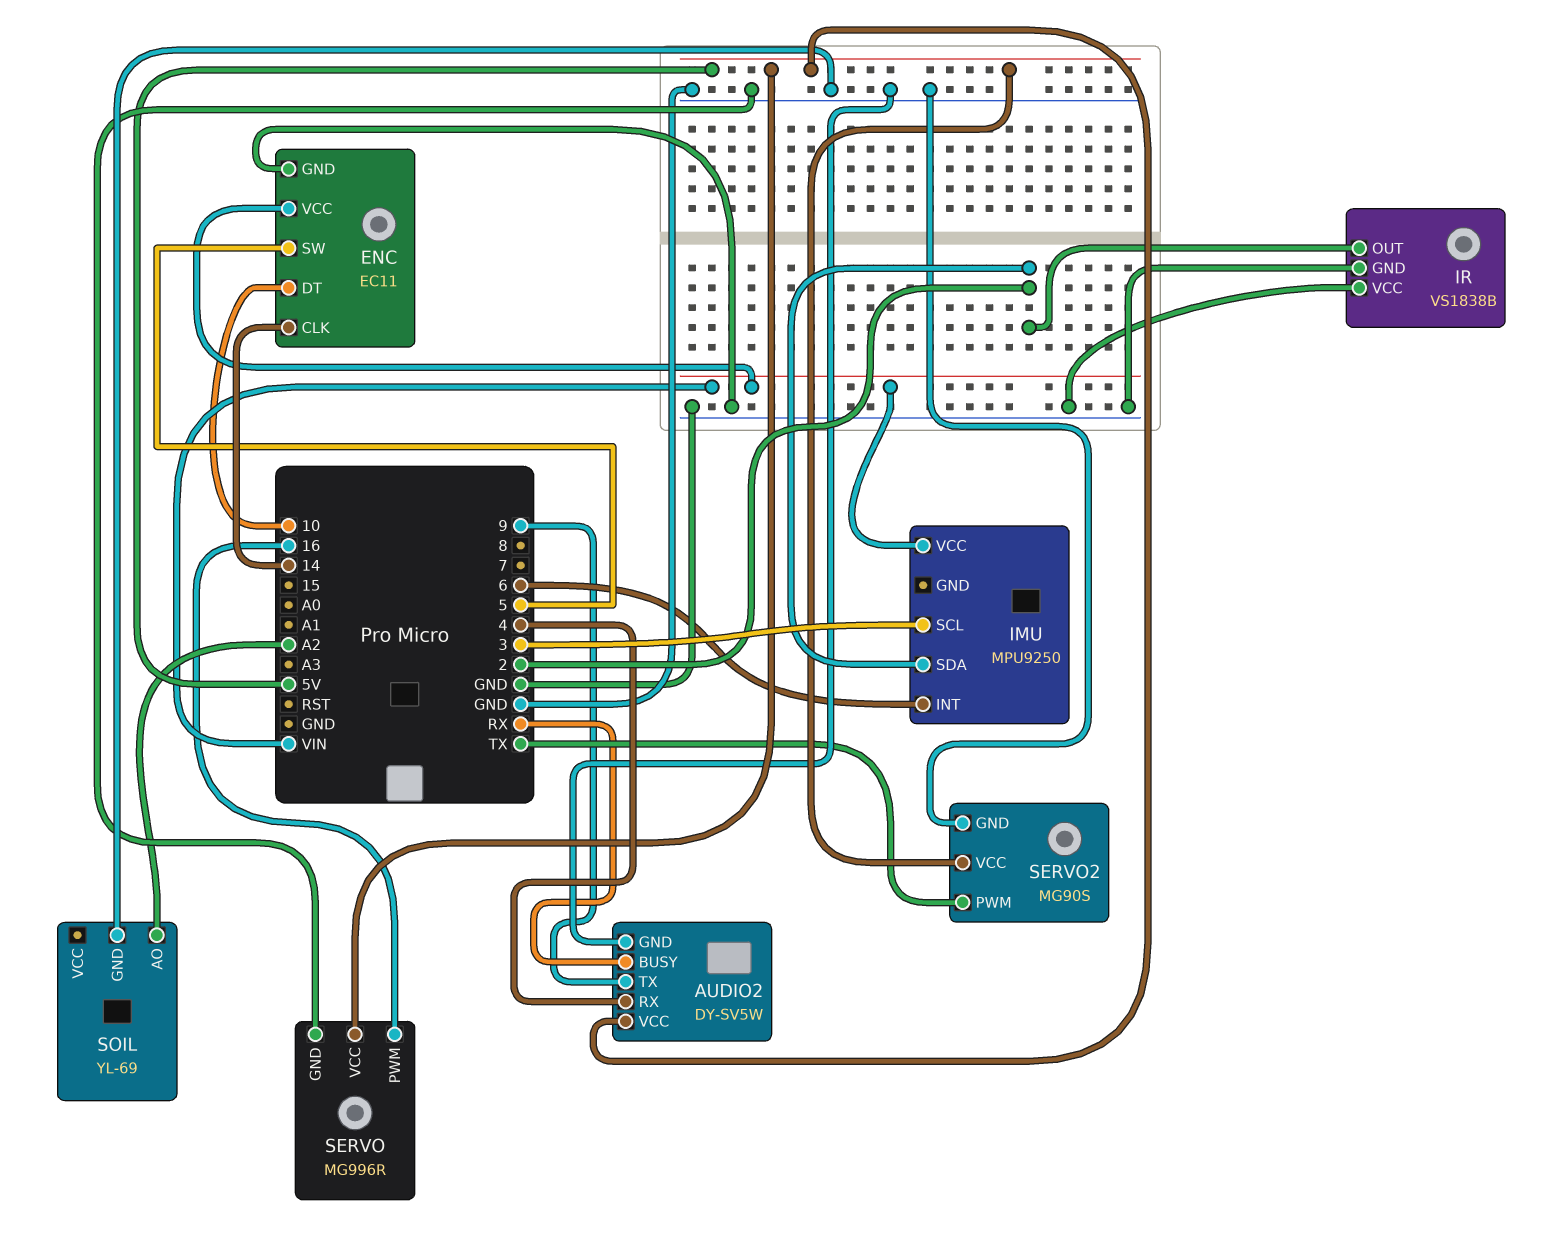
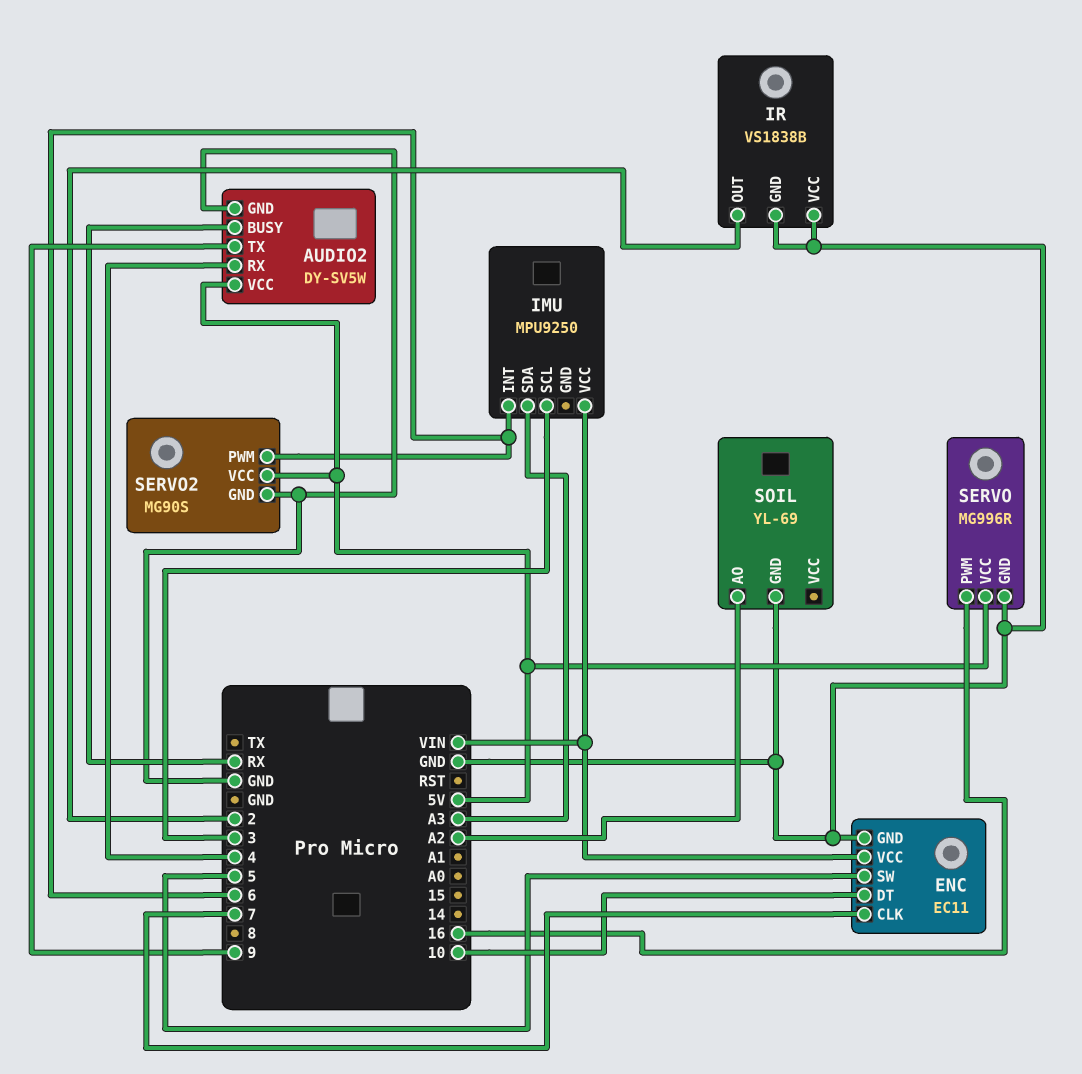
ENC pin CLK: 14 -> 7
IMU pin SDA: 2 -> A3
SERVO2 pin PWM: TX -> 6

